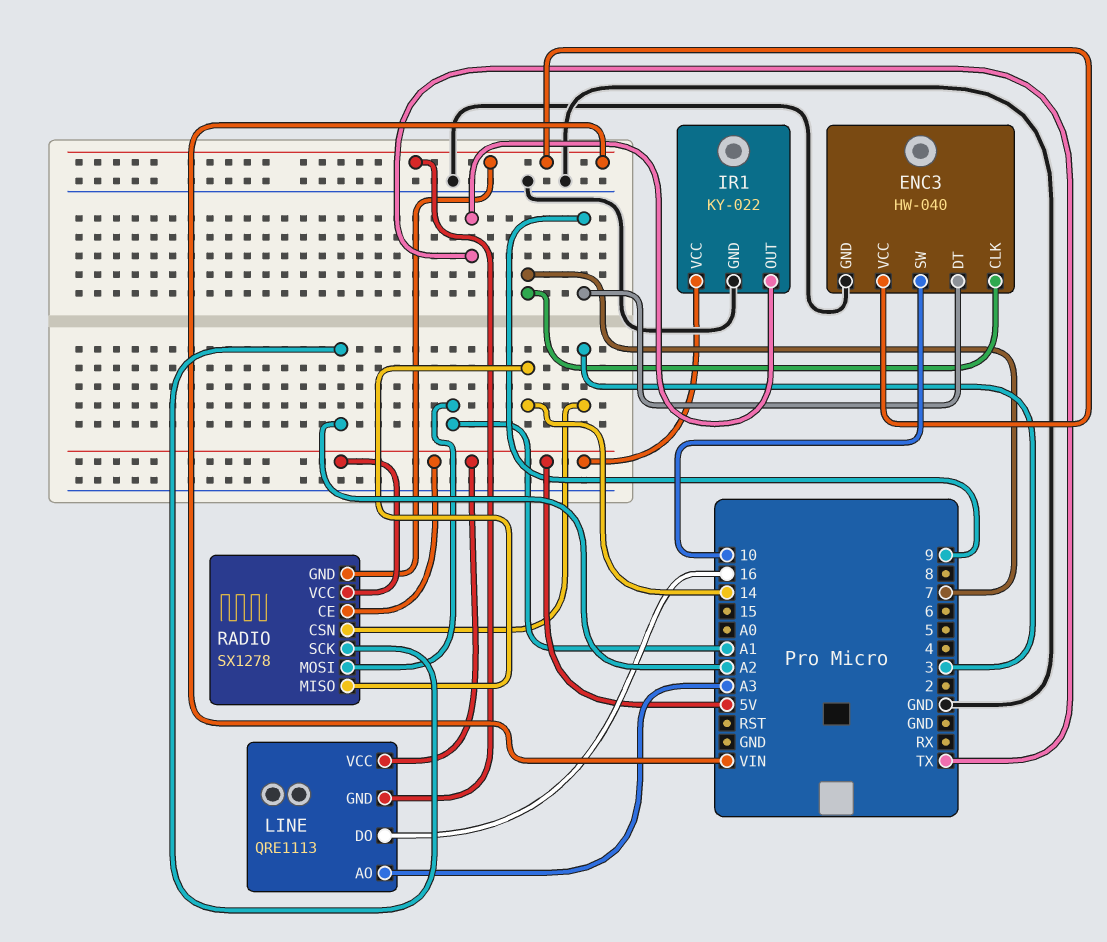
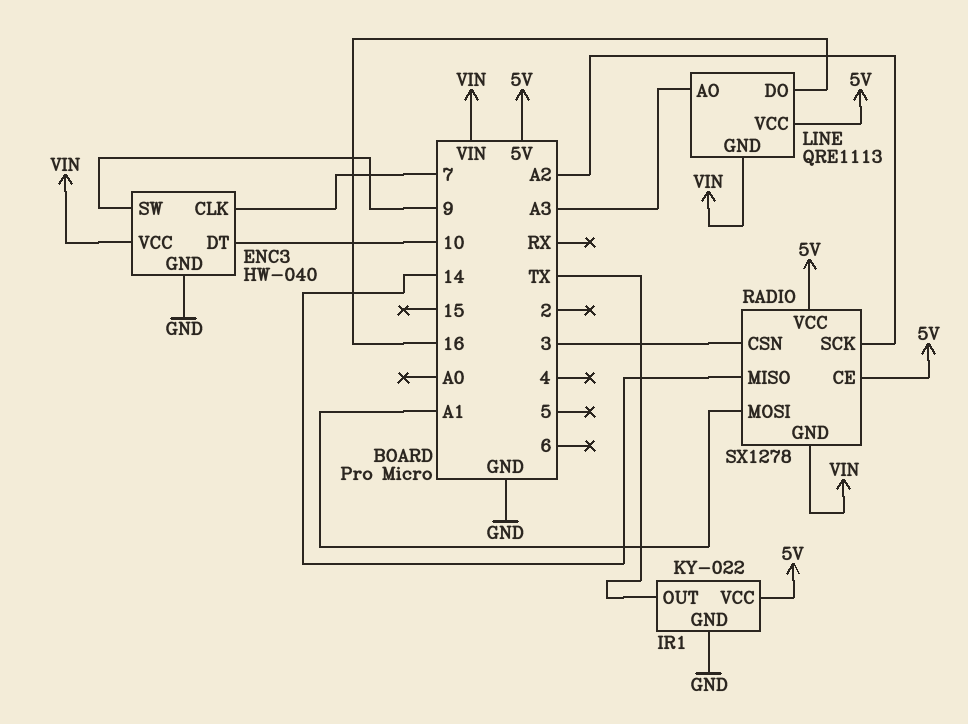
ENC3 pin DT: 9 -> 10
ENC3 pin SW: 10 -> 9

